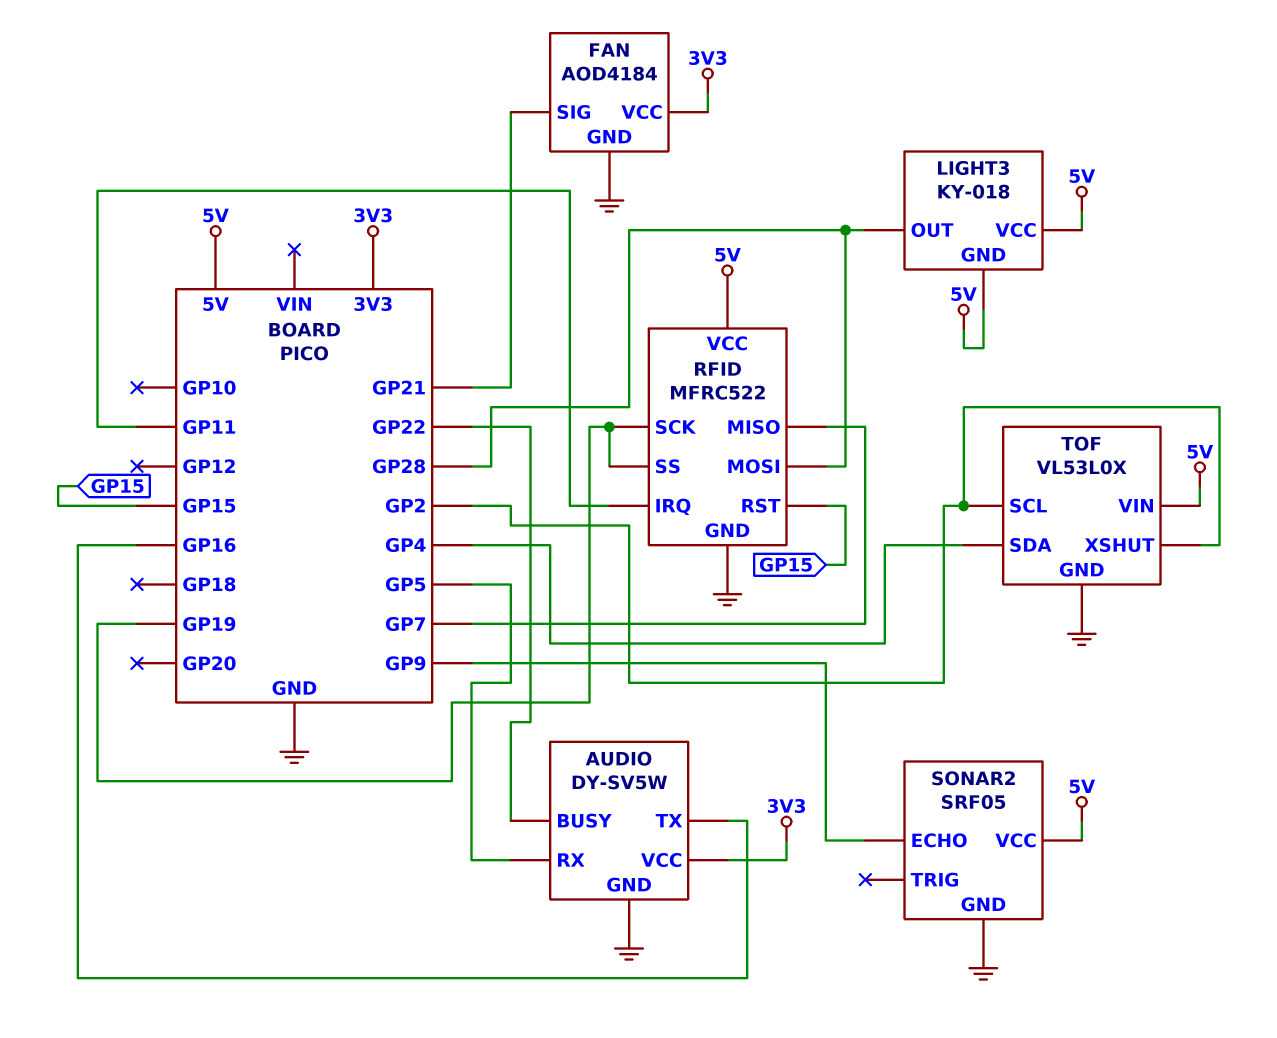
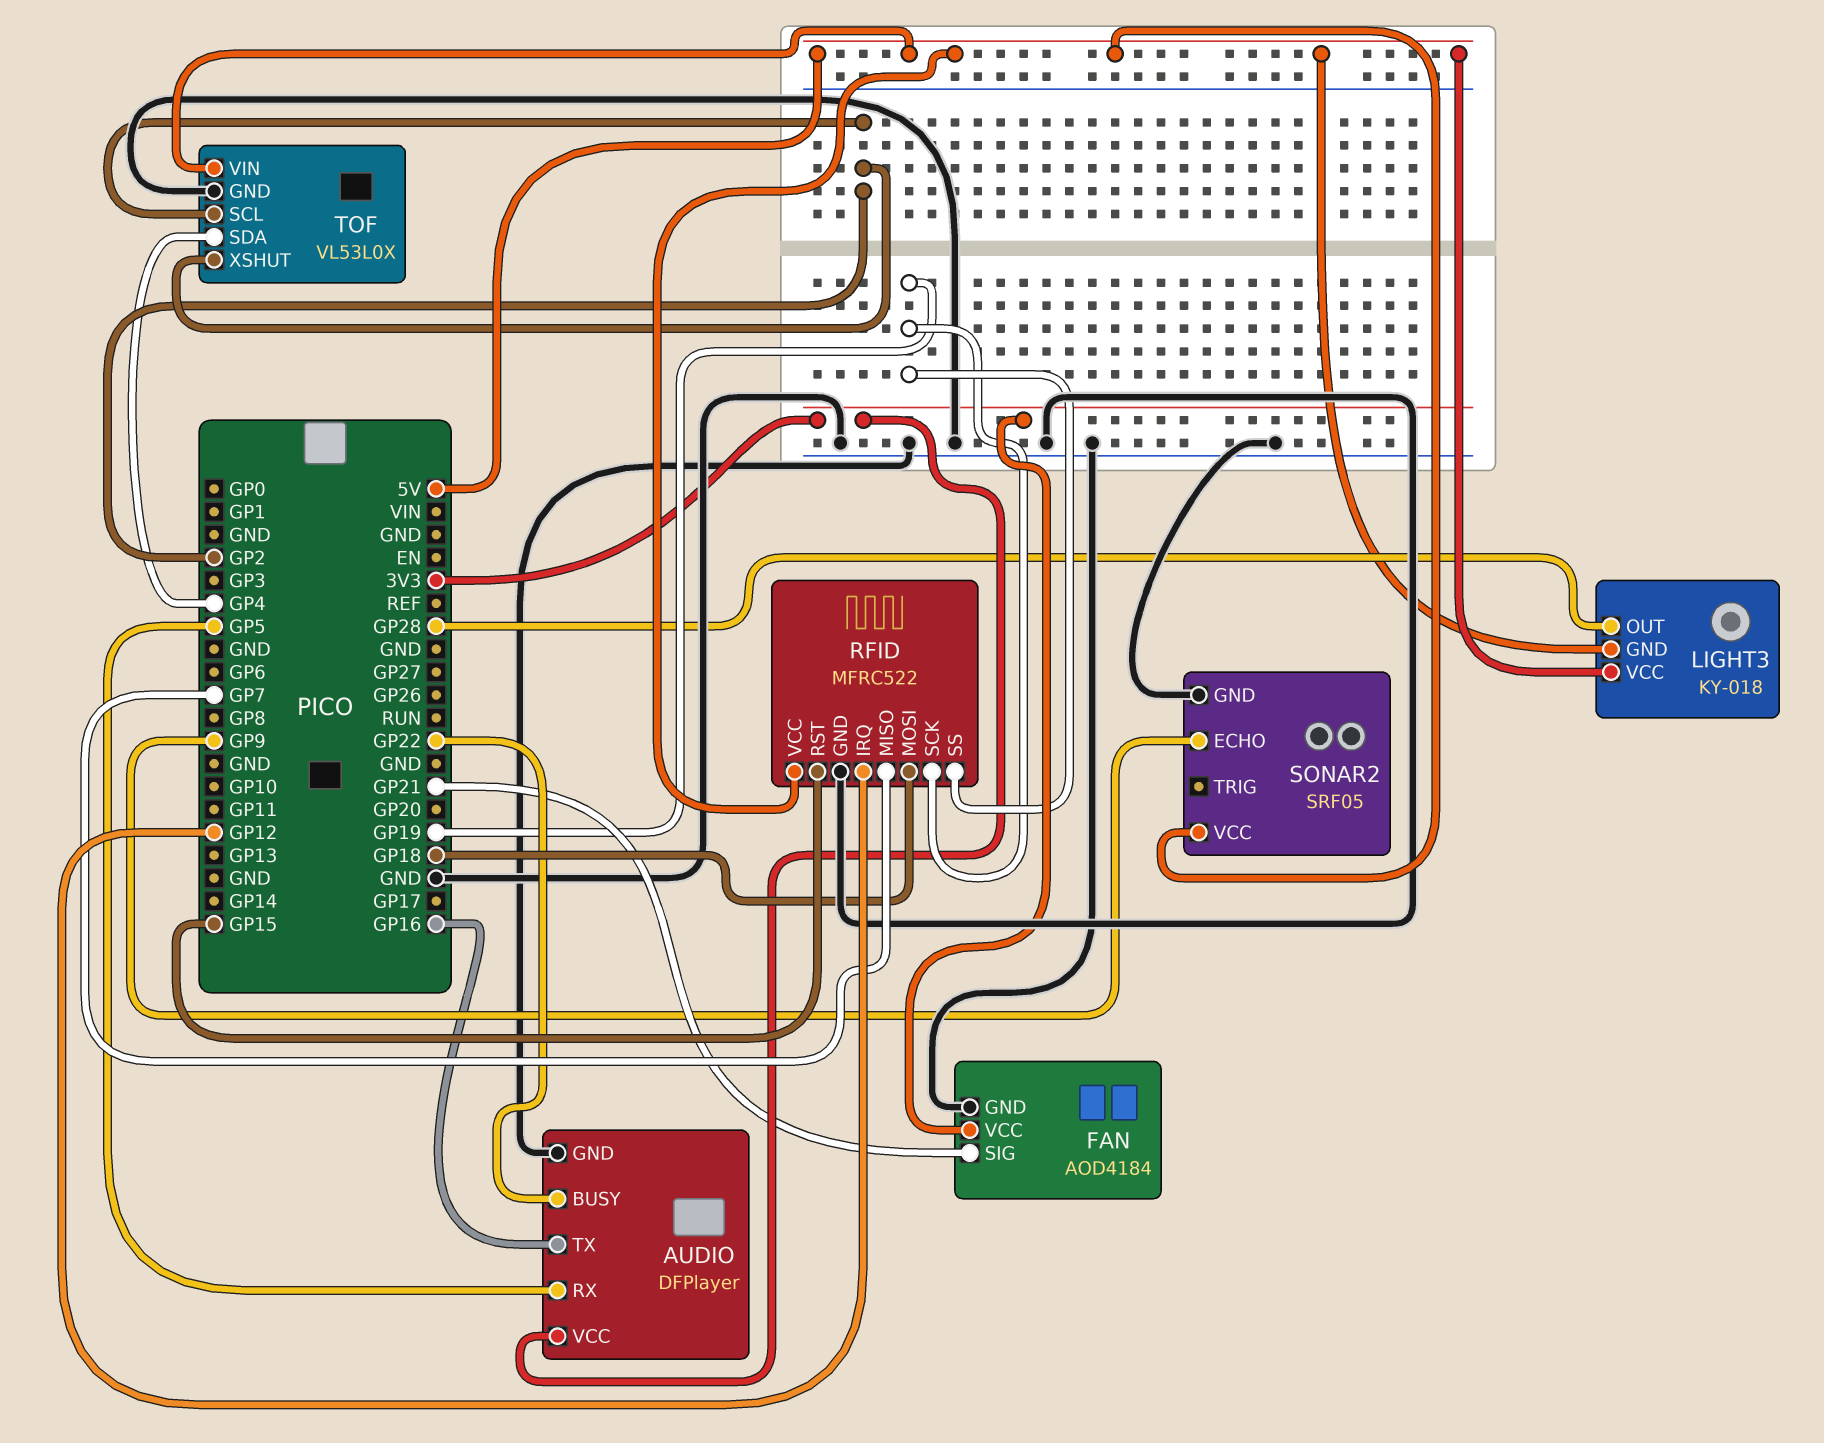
AUDIO: DY-SV5W -> DFPlayer
RFID pin IRQ: GP11 -> GP12
RFID pin MOSI: GP28 -> GP18

